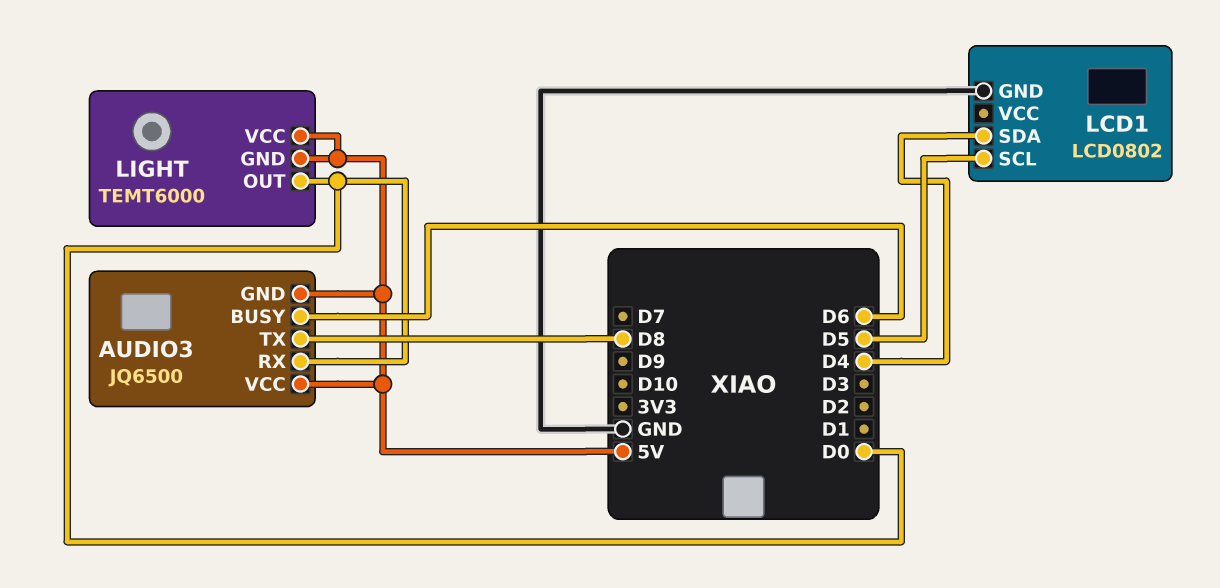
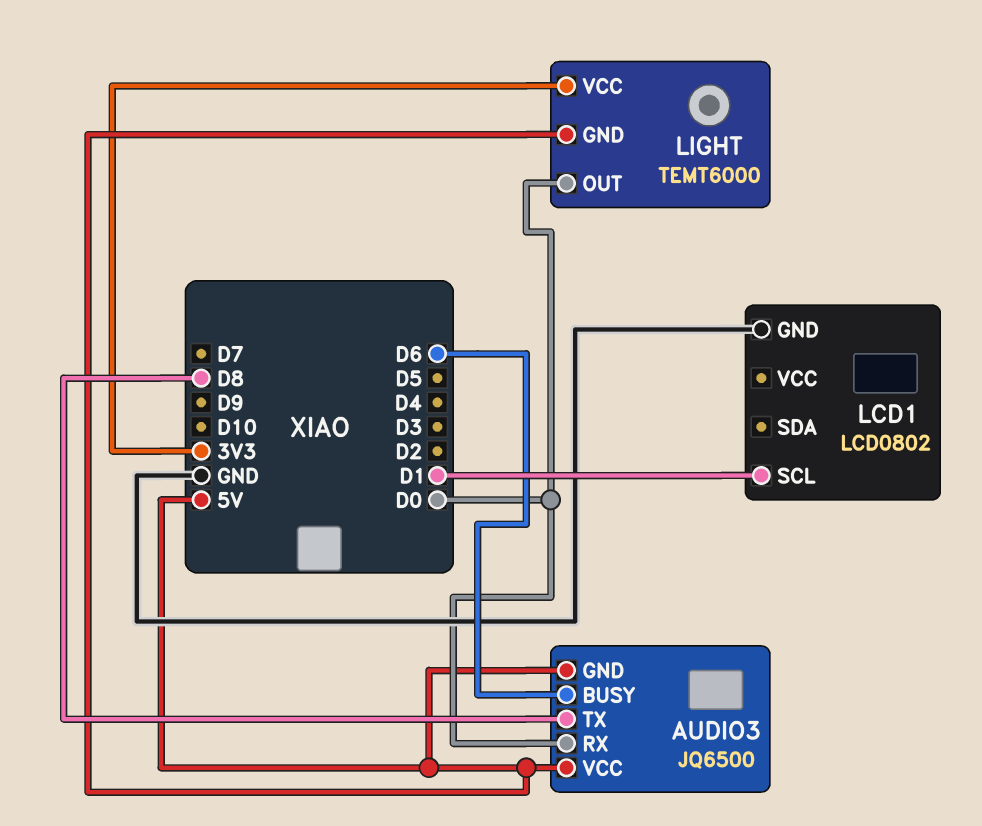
LCD1 pin SCL: D5 -> D1
LCD1 pin SDA: D4 -> none
LIGHT pin VCC: 5V -> 3V3

